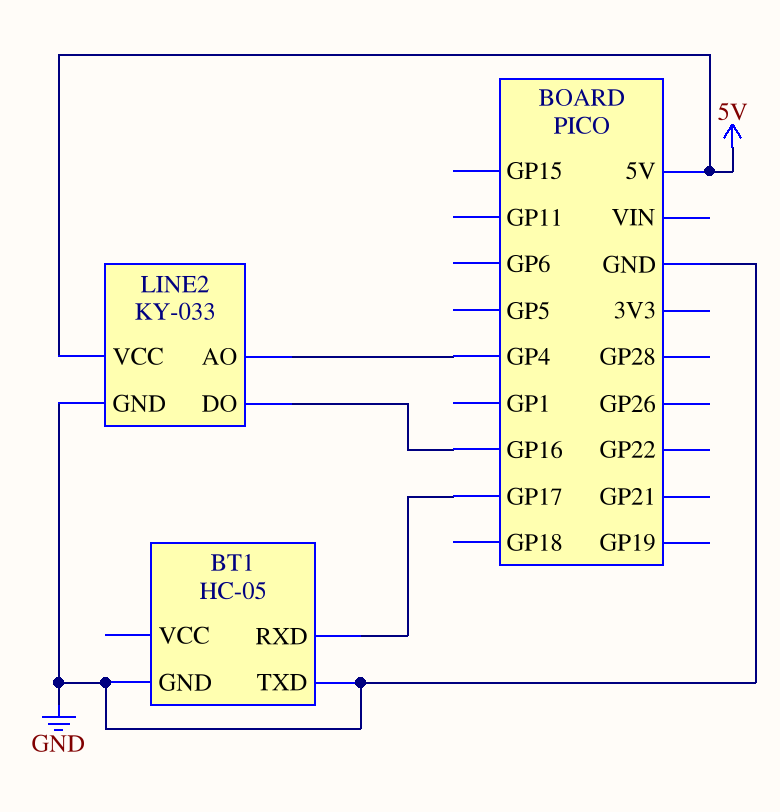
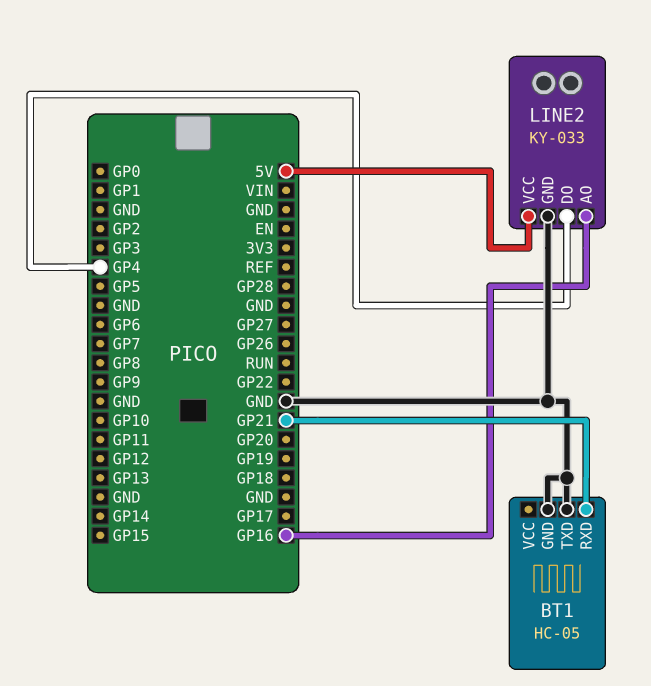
BT1 pin RXD: GP17 -> GP21
LINE2 pin AO: GP4 -> GP16
LINE2 pin DO: GP16 -> GP4

